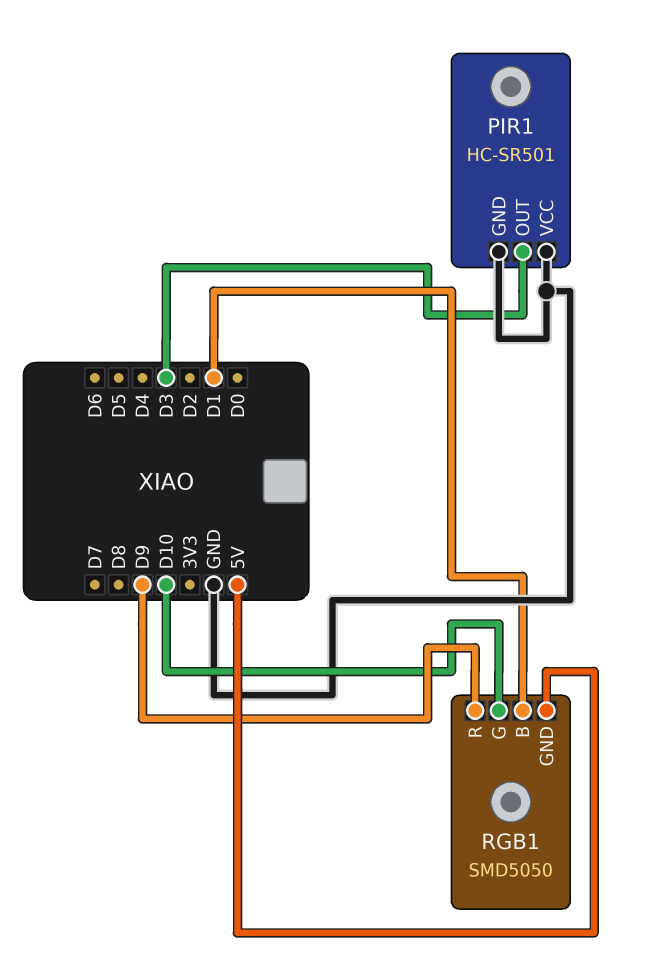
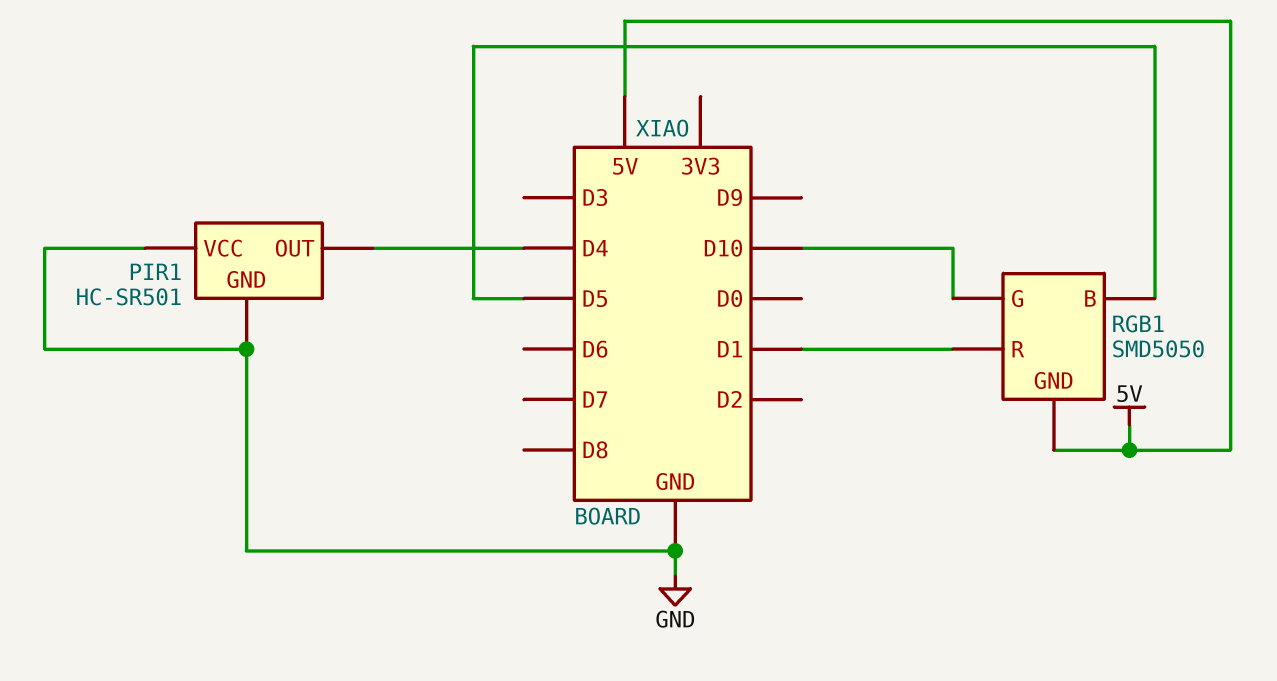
PIR1 pin OUT: D3 -> D4
RGB1 pin B: D1 -> D5
RGB1 pin R: D9 -> D1

